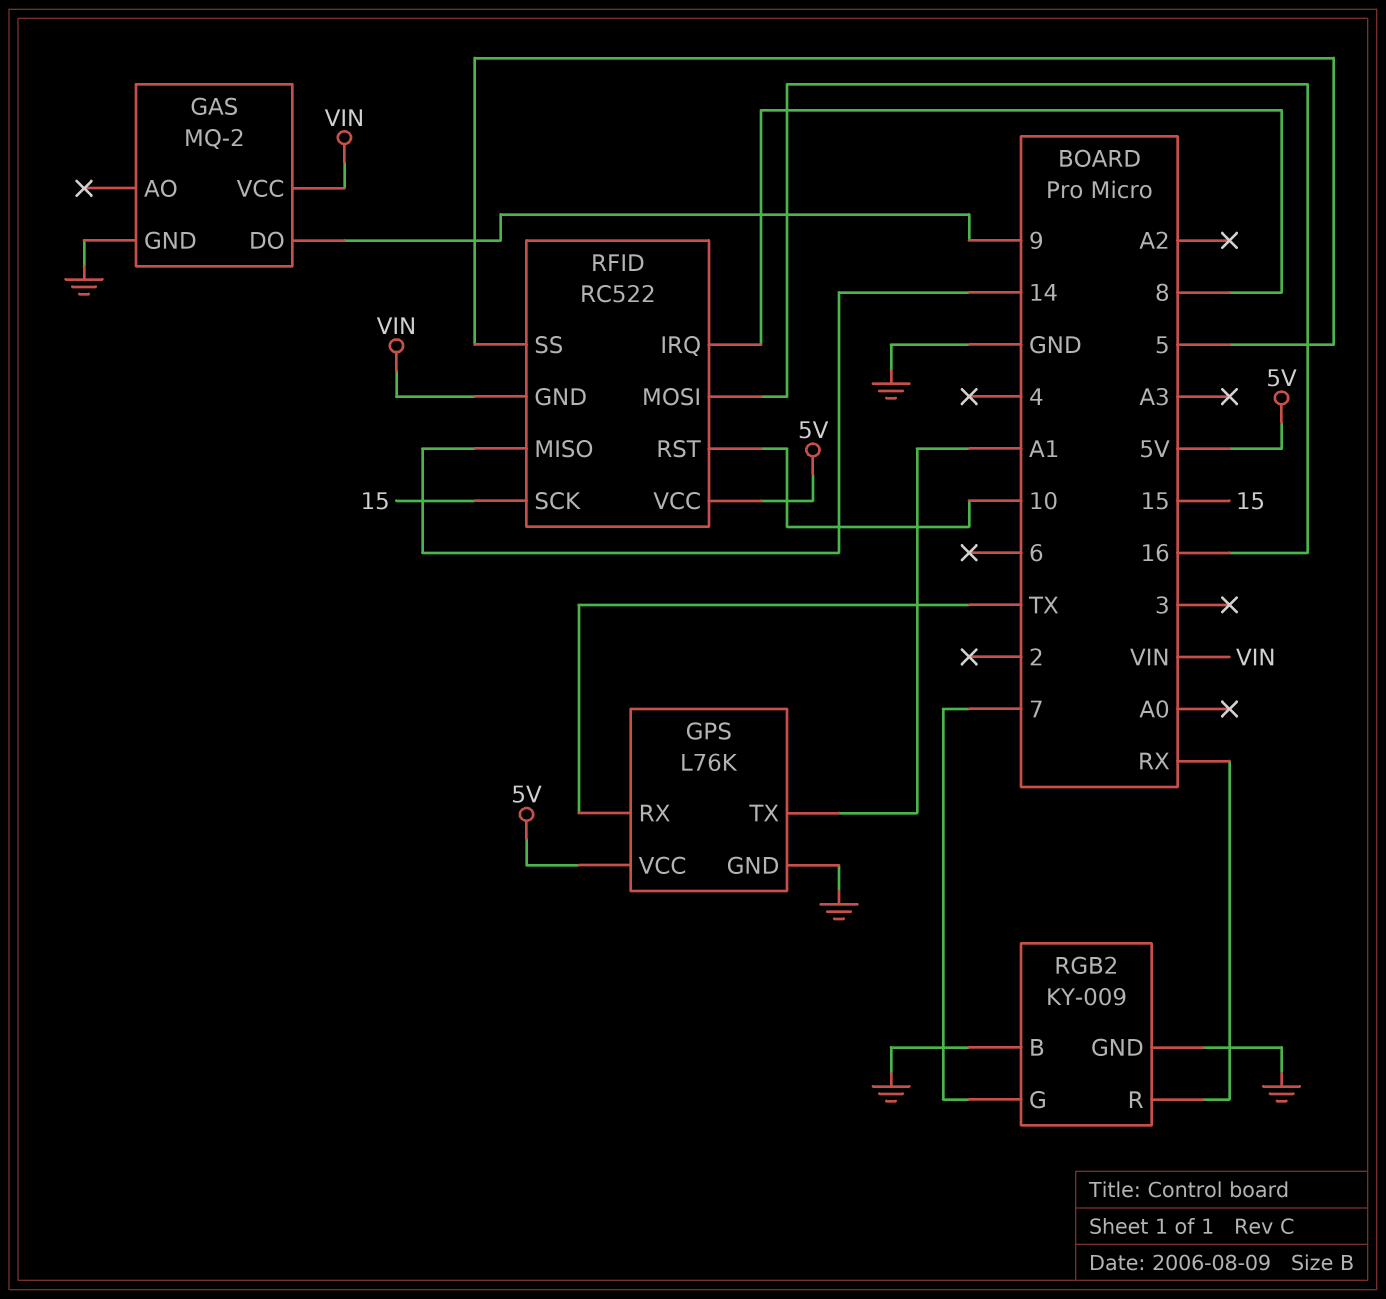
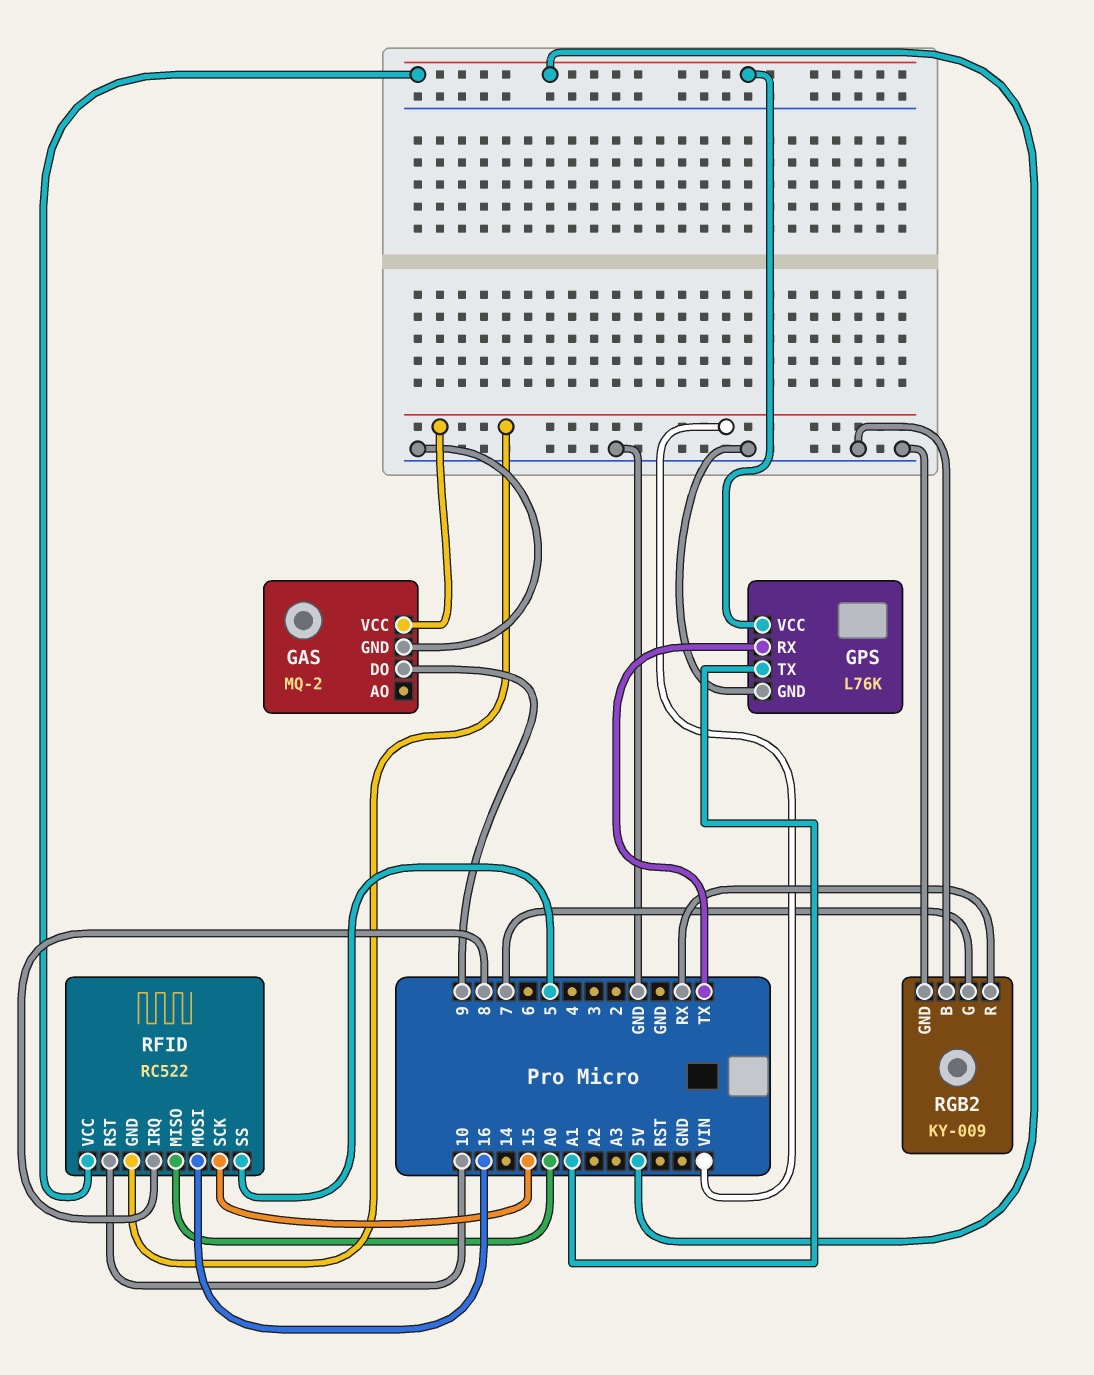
RFID pin MISO: 14 -> A0

